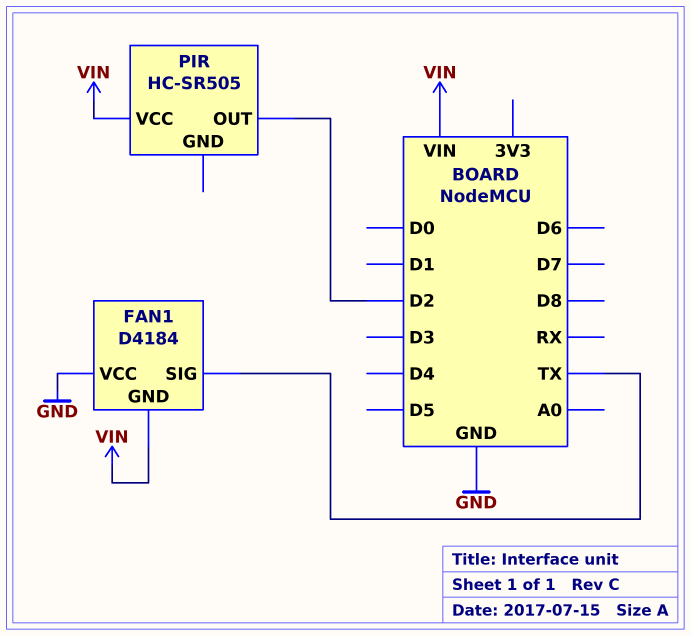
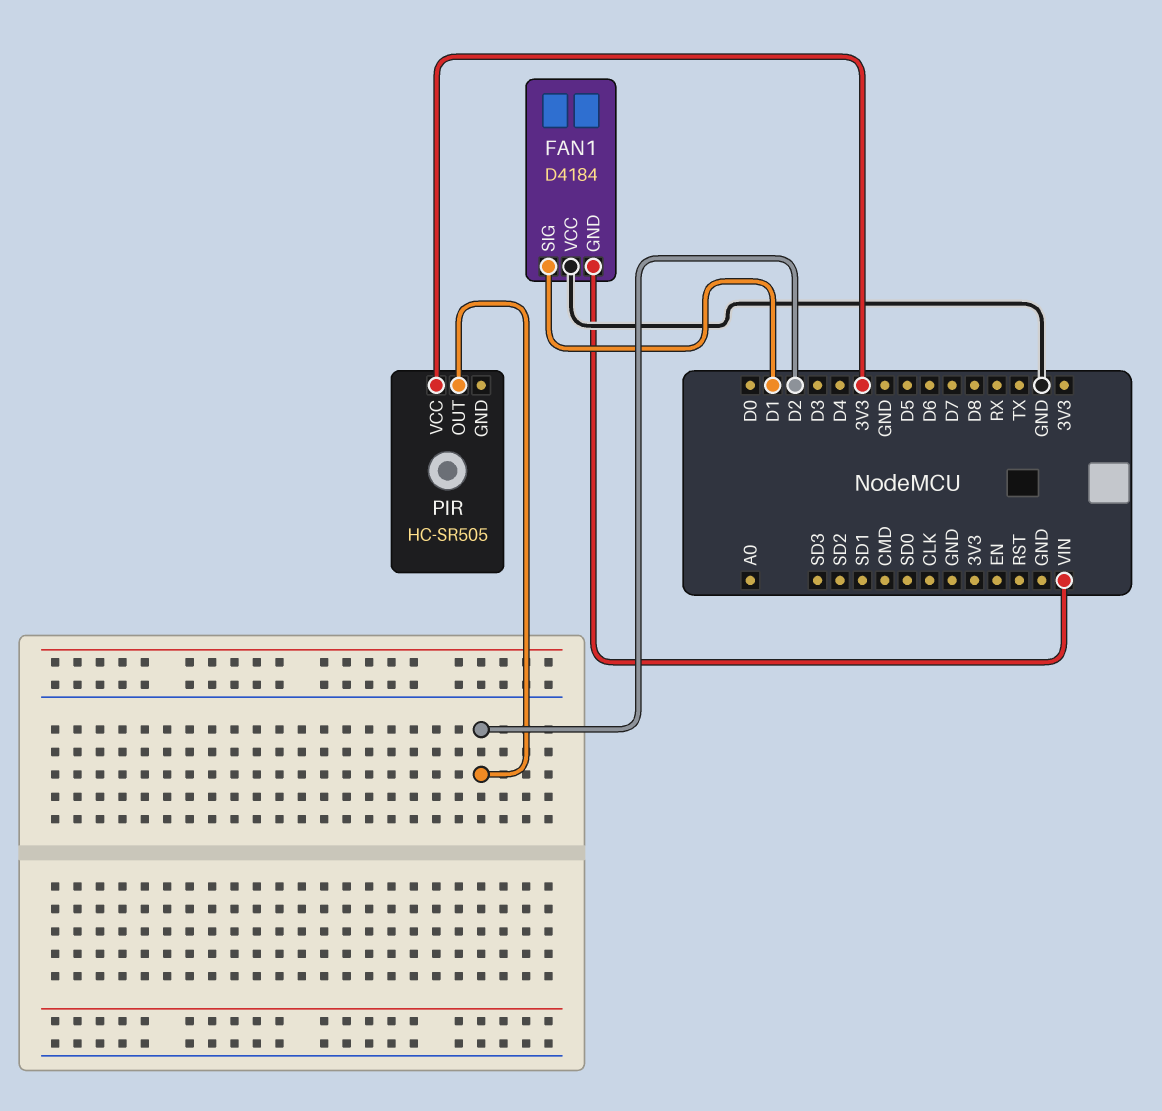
FAN1 pin SIG: TX -> D1
PIR pin VCC: VIN -> 3V3

